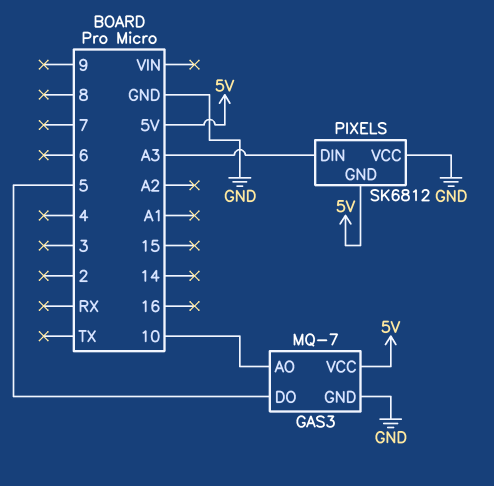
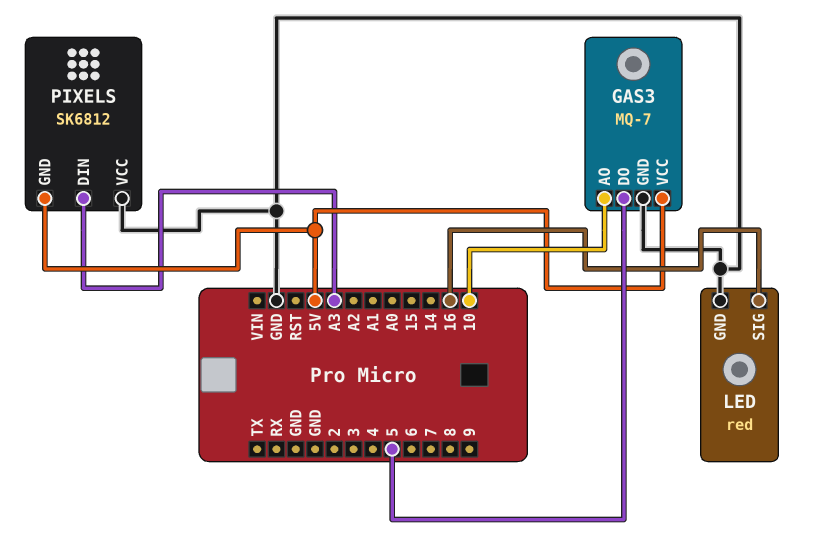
LED: none -> red
LED pin GND: none -> GND
LED pin SIG: none -> 16

